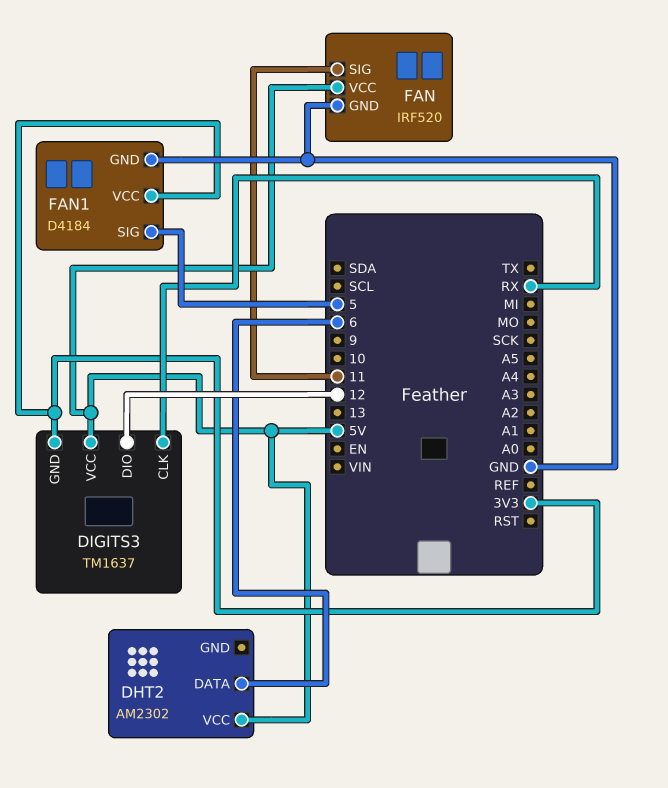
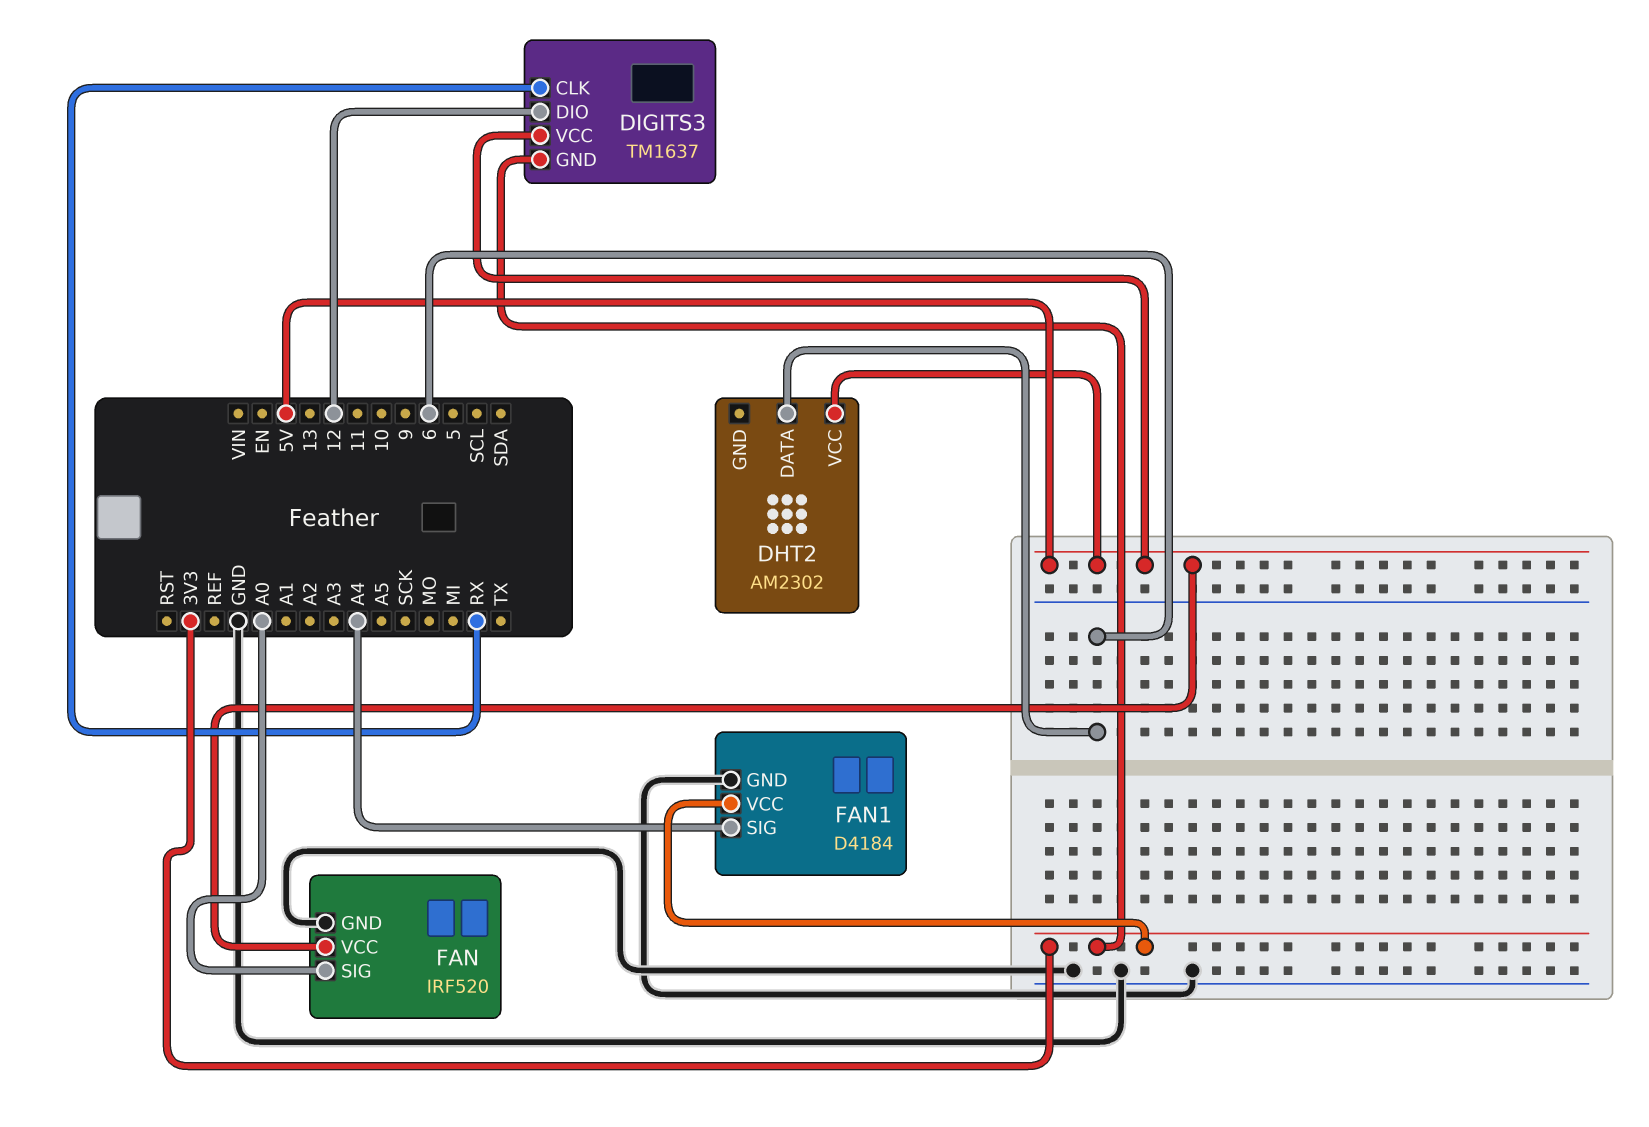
FAN pin SIG: 11 -> A0
FAN1 pin SIG: 5 -> A4

